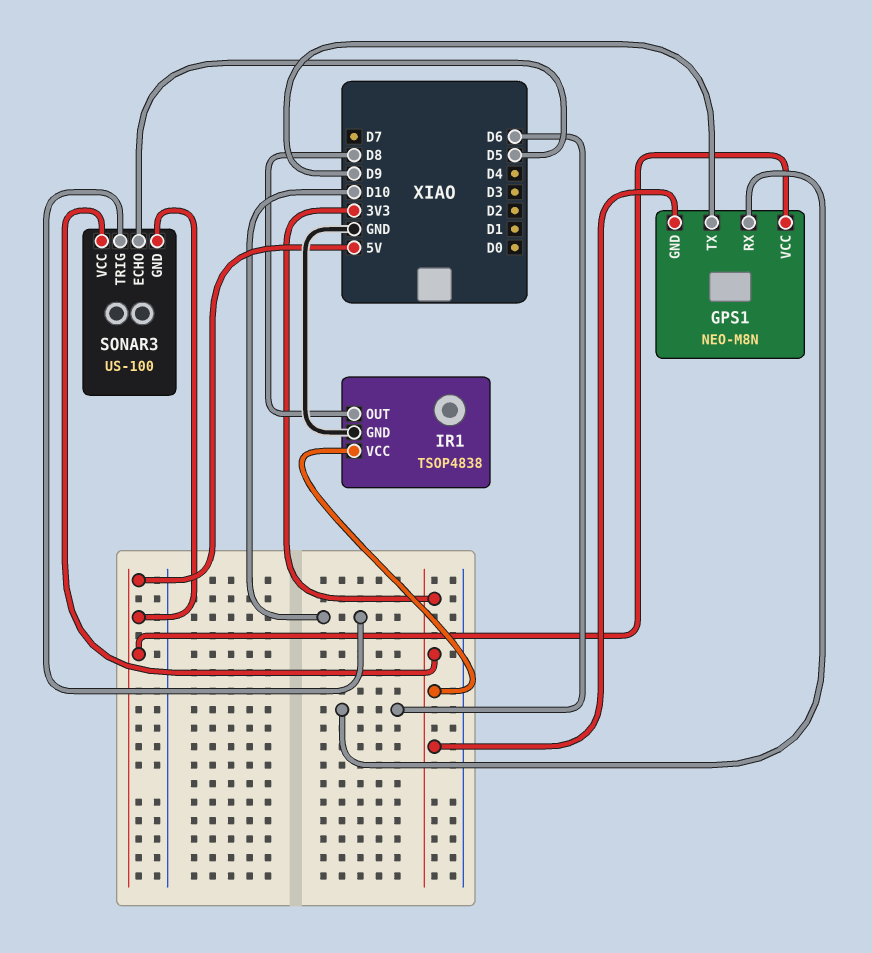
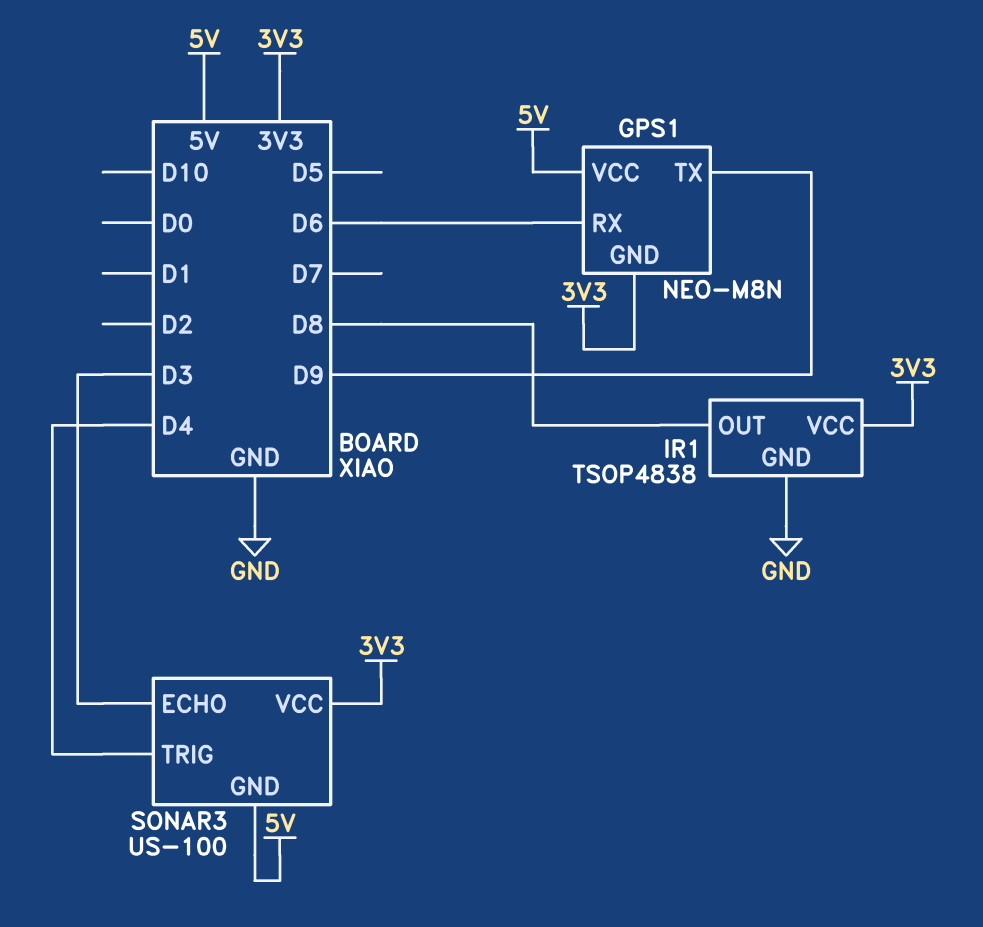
SONAR3 pin ECHO: D5 -> D3
SONAR3 pin TRIG: D10 -> D4

